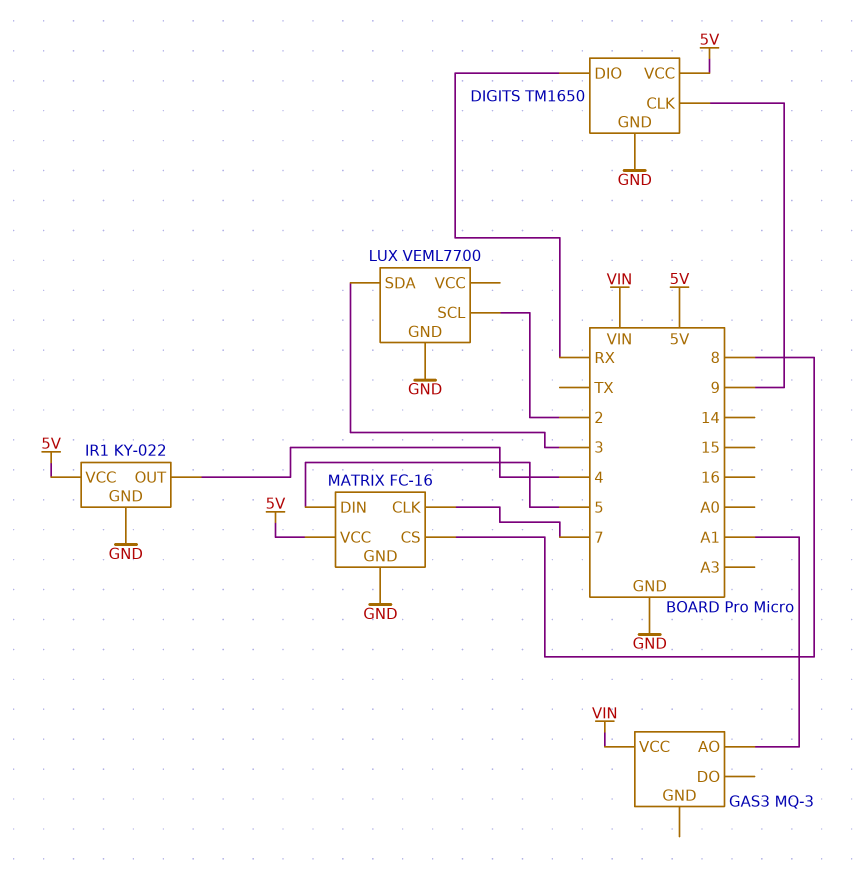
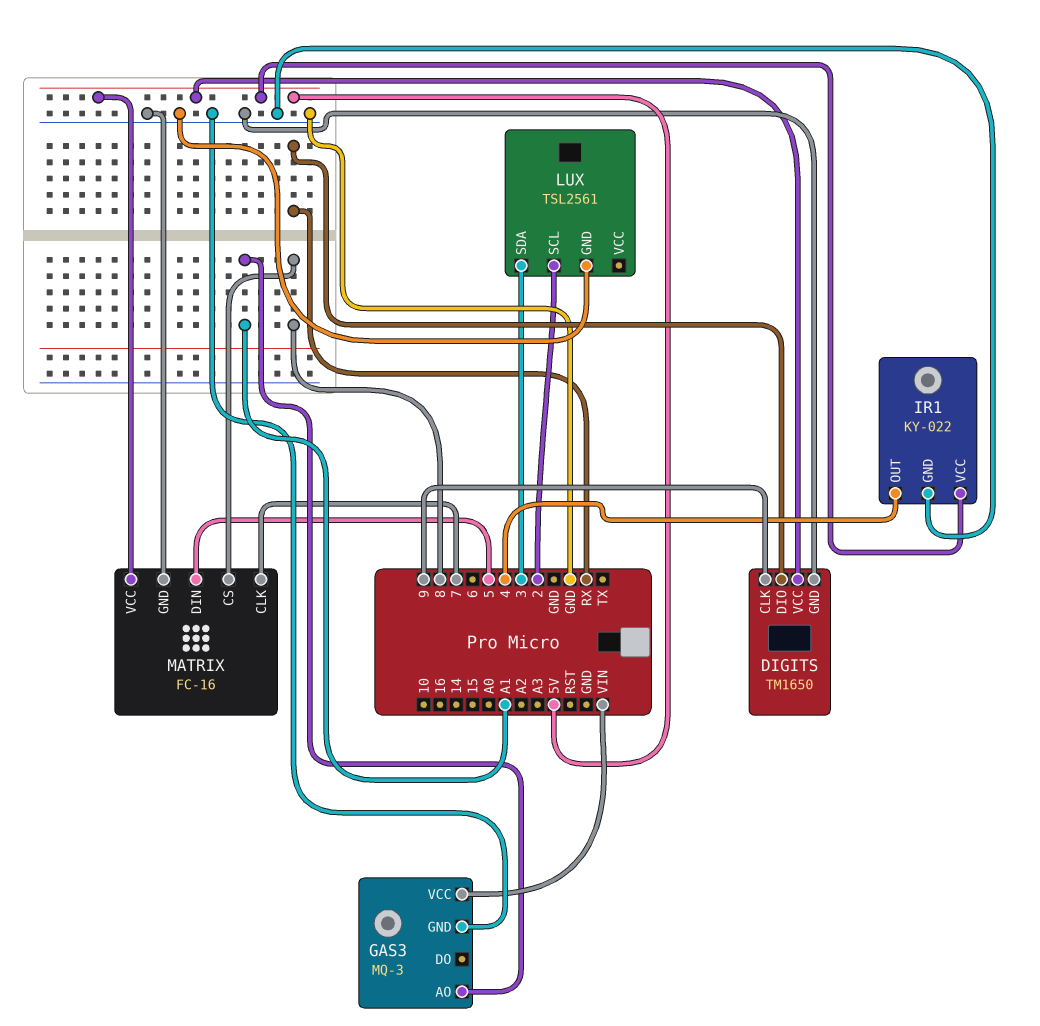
GAS3 pin GND: none -> GND
LUX: VEML7700 -> TSL2561

